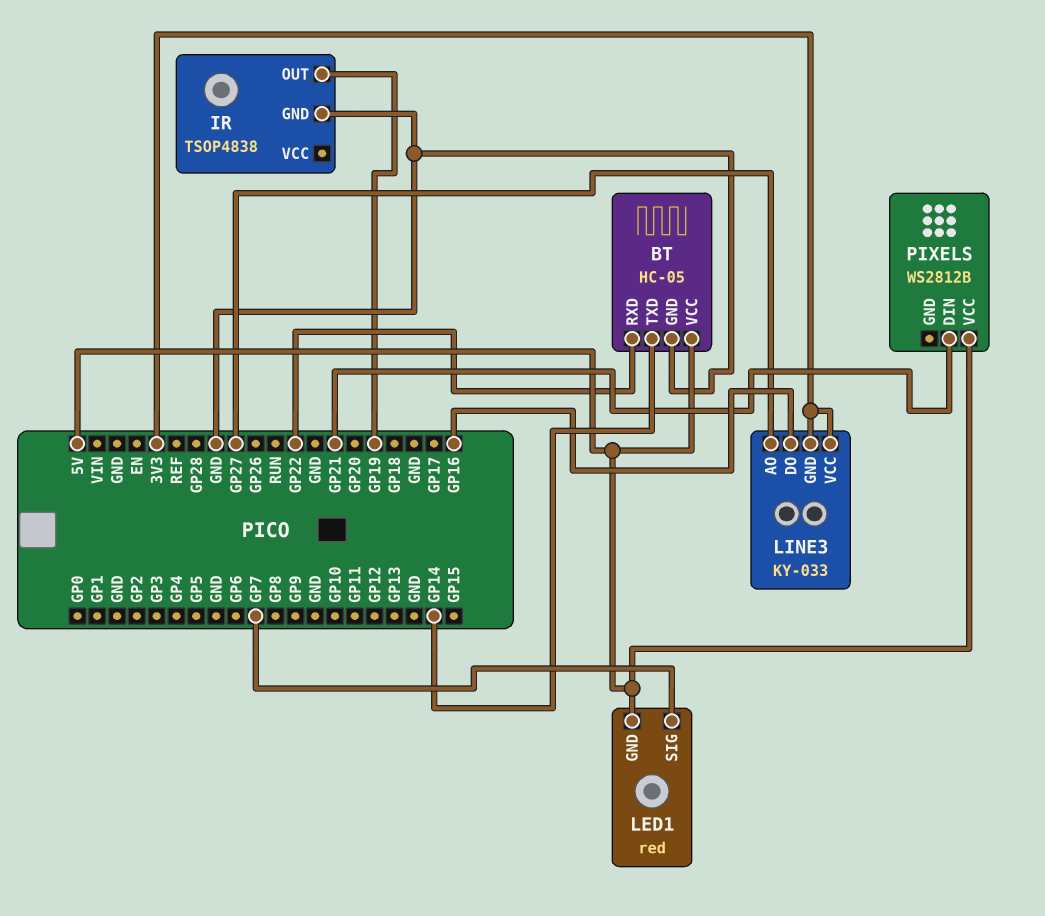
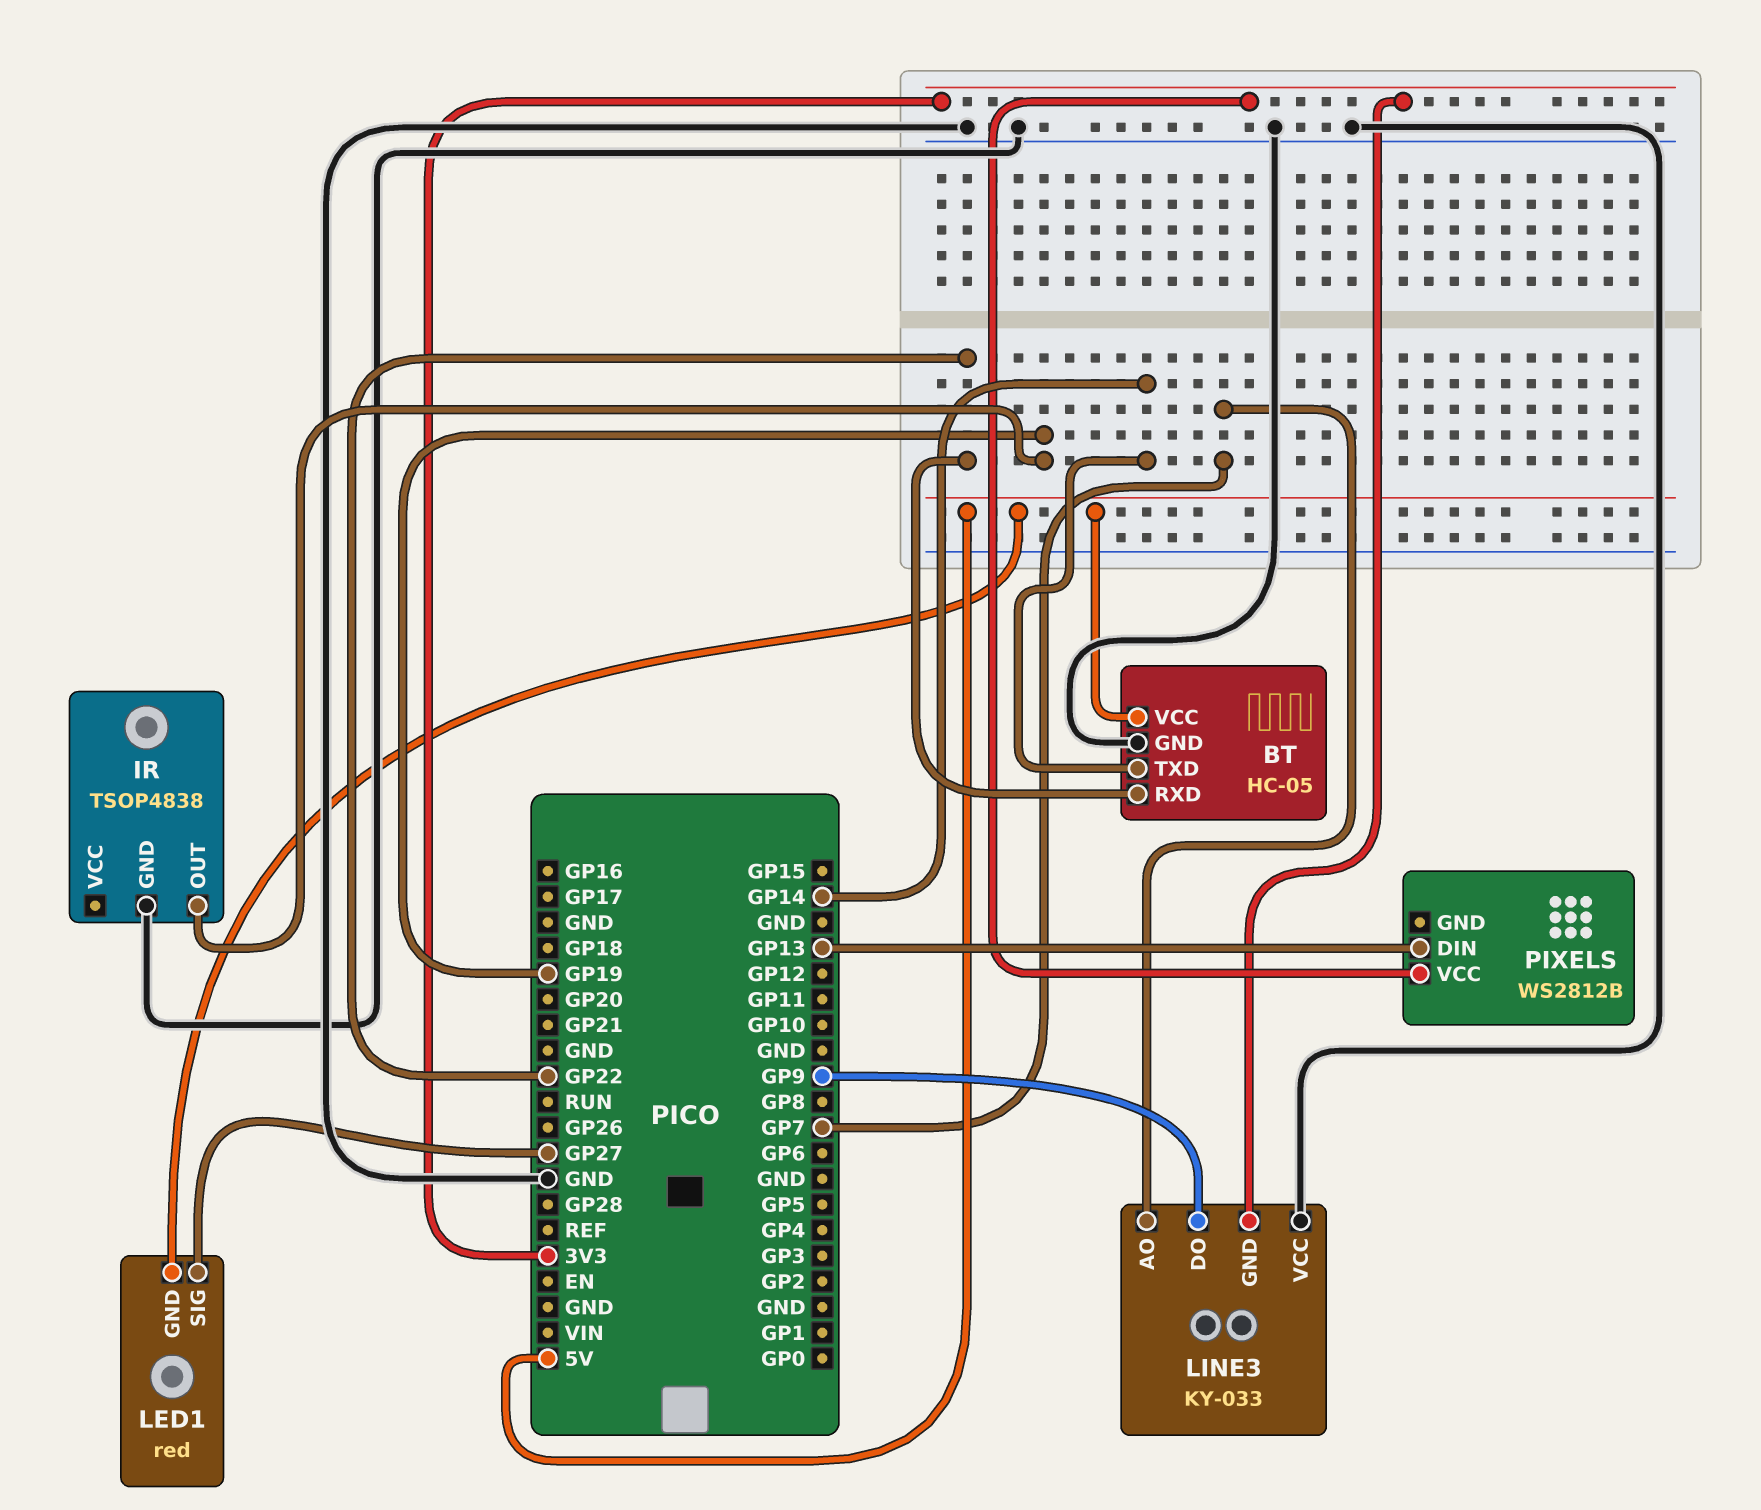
LED1 pin SIG: GP7 -> GP27
LINE3 pin AO: GP27 -> GP7
LINE3 pin DO: GP16 -> GP9
LINE3 pin VCC: 3V3 -> GND
PIXELS pin DIN: GP21 -> GP13
PIXELS pin VCC: 5V -> 3V3

